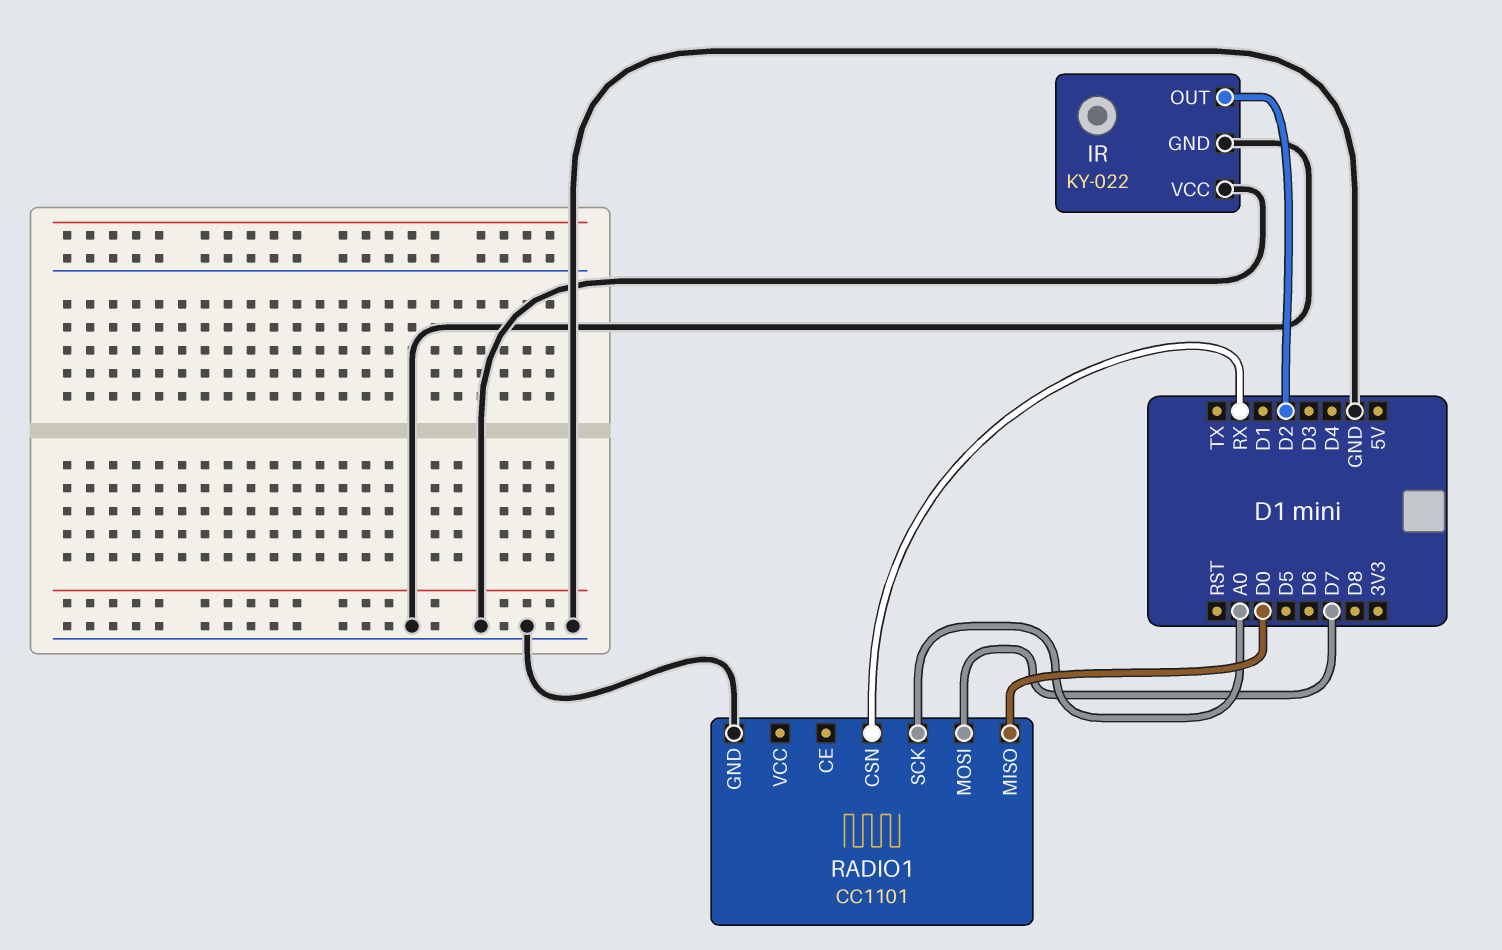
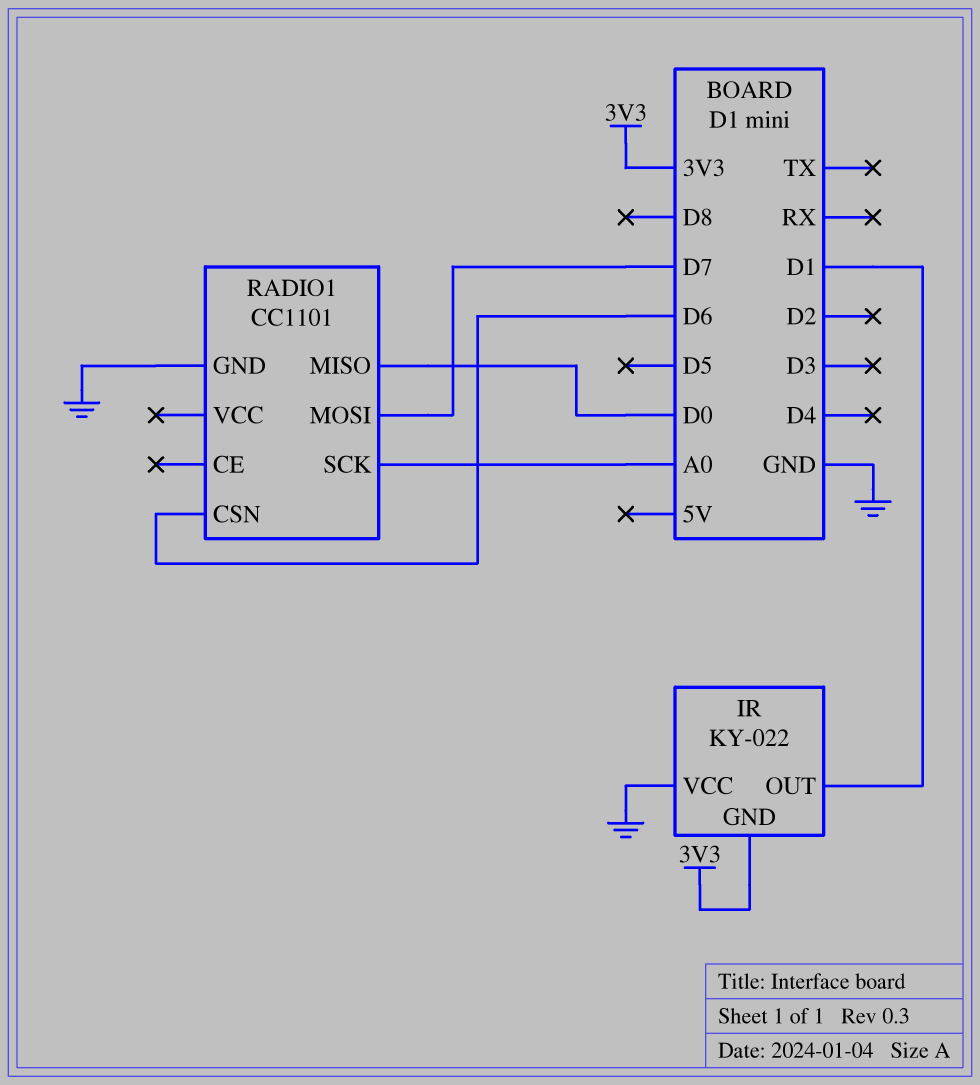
IR pin GND: GND -> 3V3
IR pin OUT: D2 -> D1
RADIO1 pin CSN: RX -> D6

